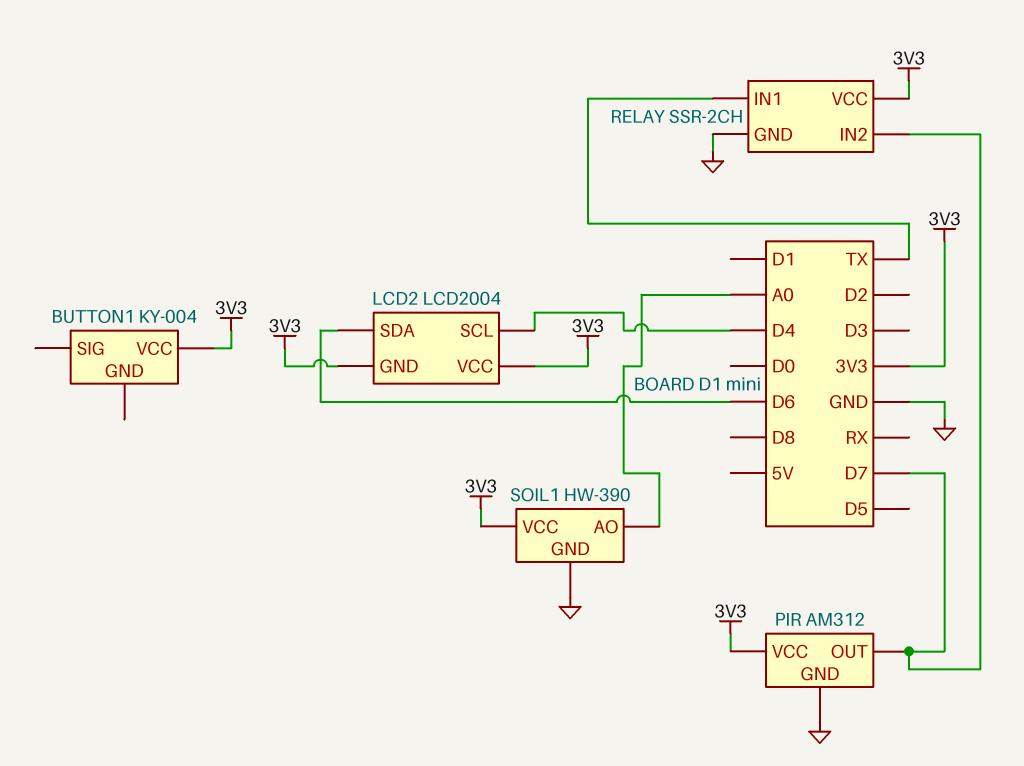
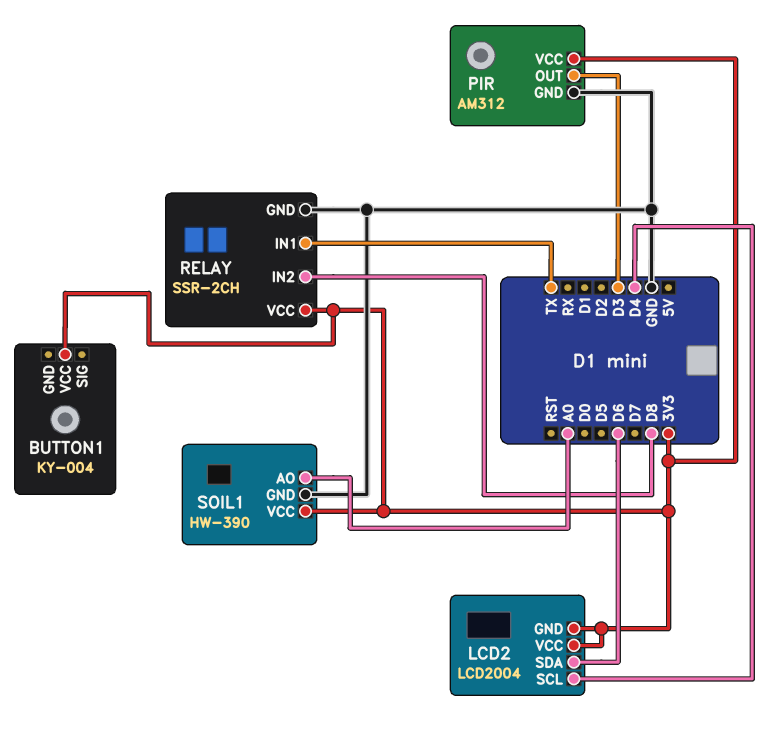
PIR pin OUT: D7 -> D3
RELAY pin IN2: D7 -> D8

